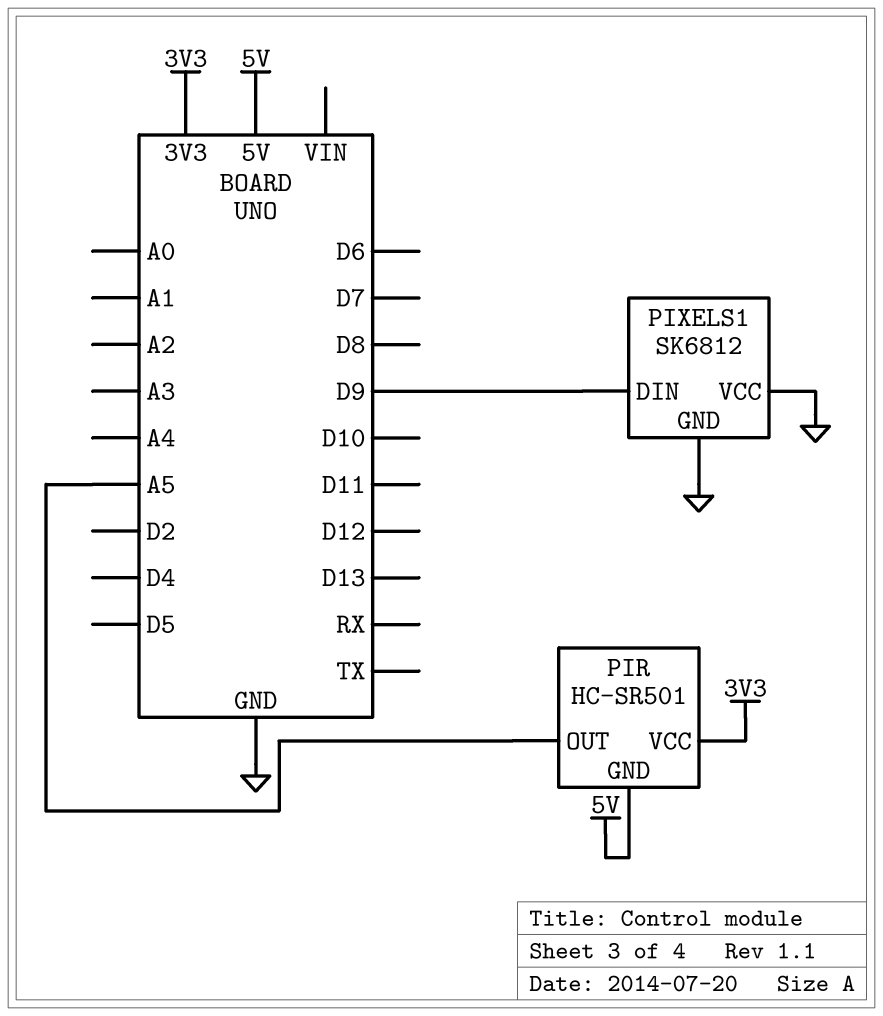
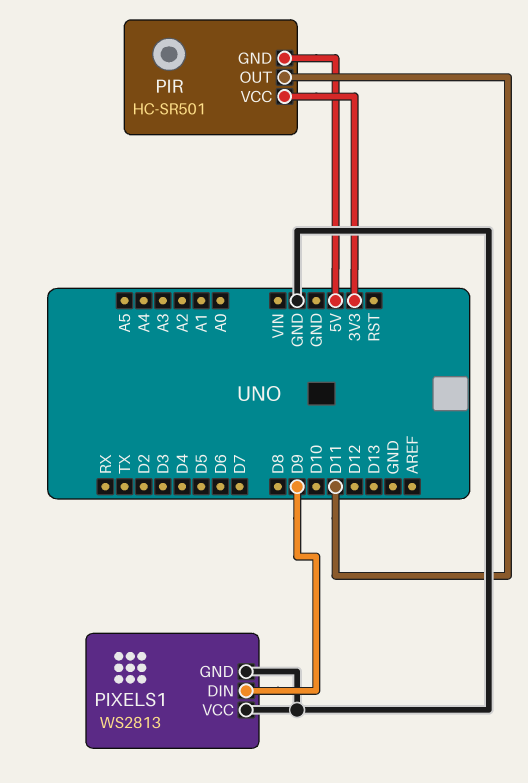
PIR pin OUT: A5 -> D11
PIXELS1: SK6812 -> WS2813

